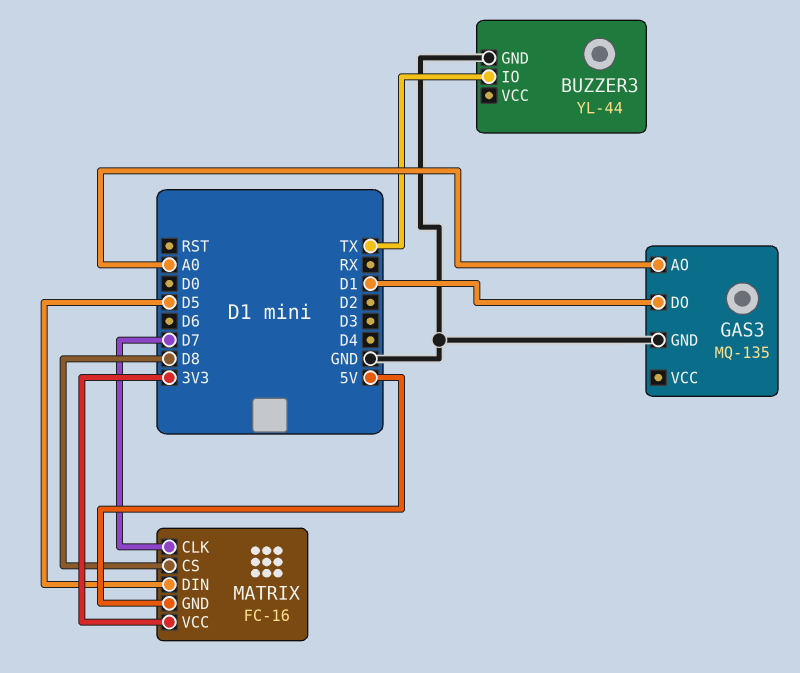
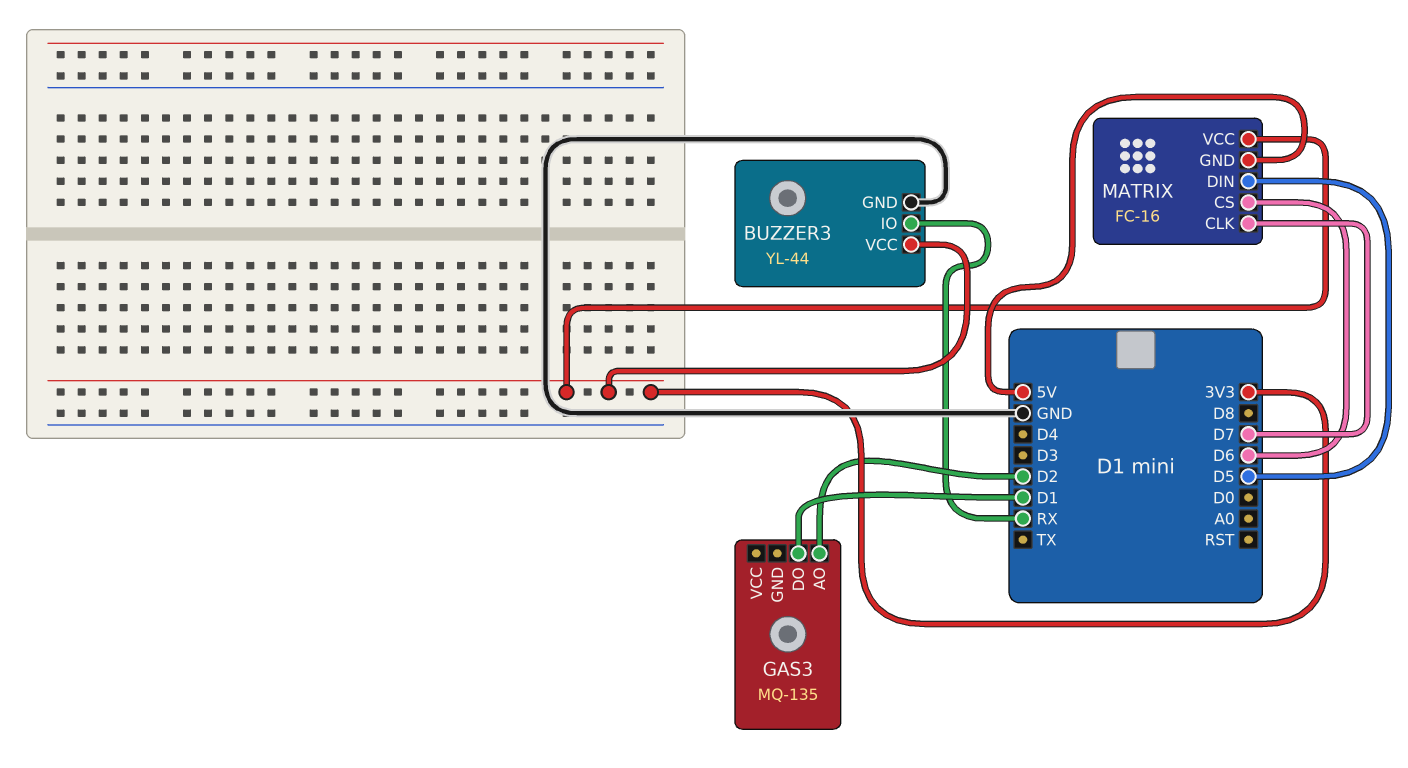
BUZZER3 pin IO: TX -> RX
BUZZER3 pin VCC: none -> 3V3
GAS3 pin AO: A0 -> D2
GAS3 pin GND: GND -> none
MATRIX pin CS: D8 -> D6

